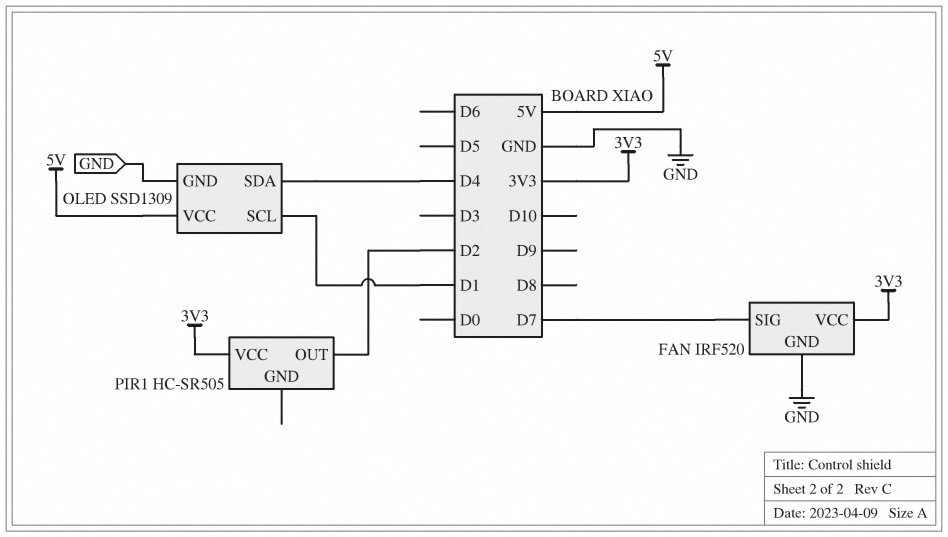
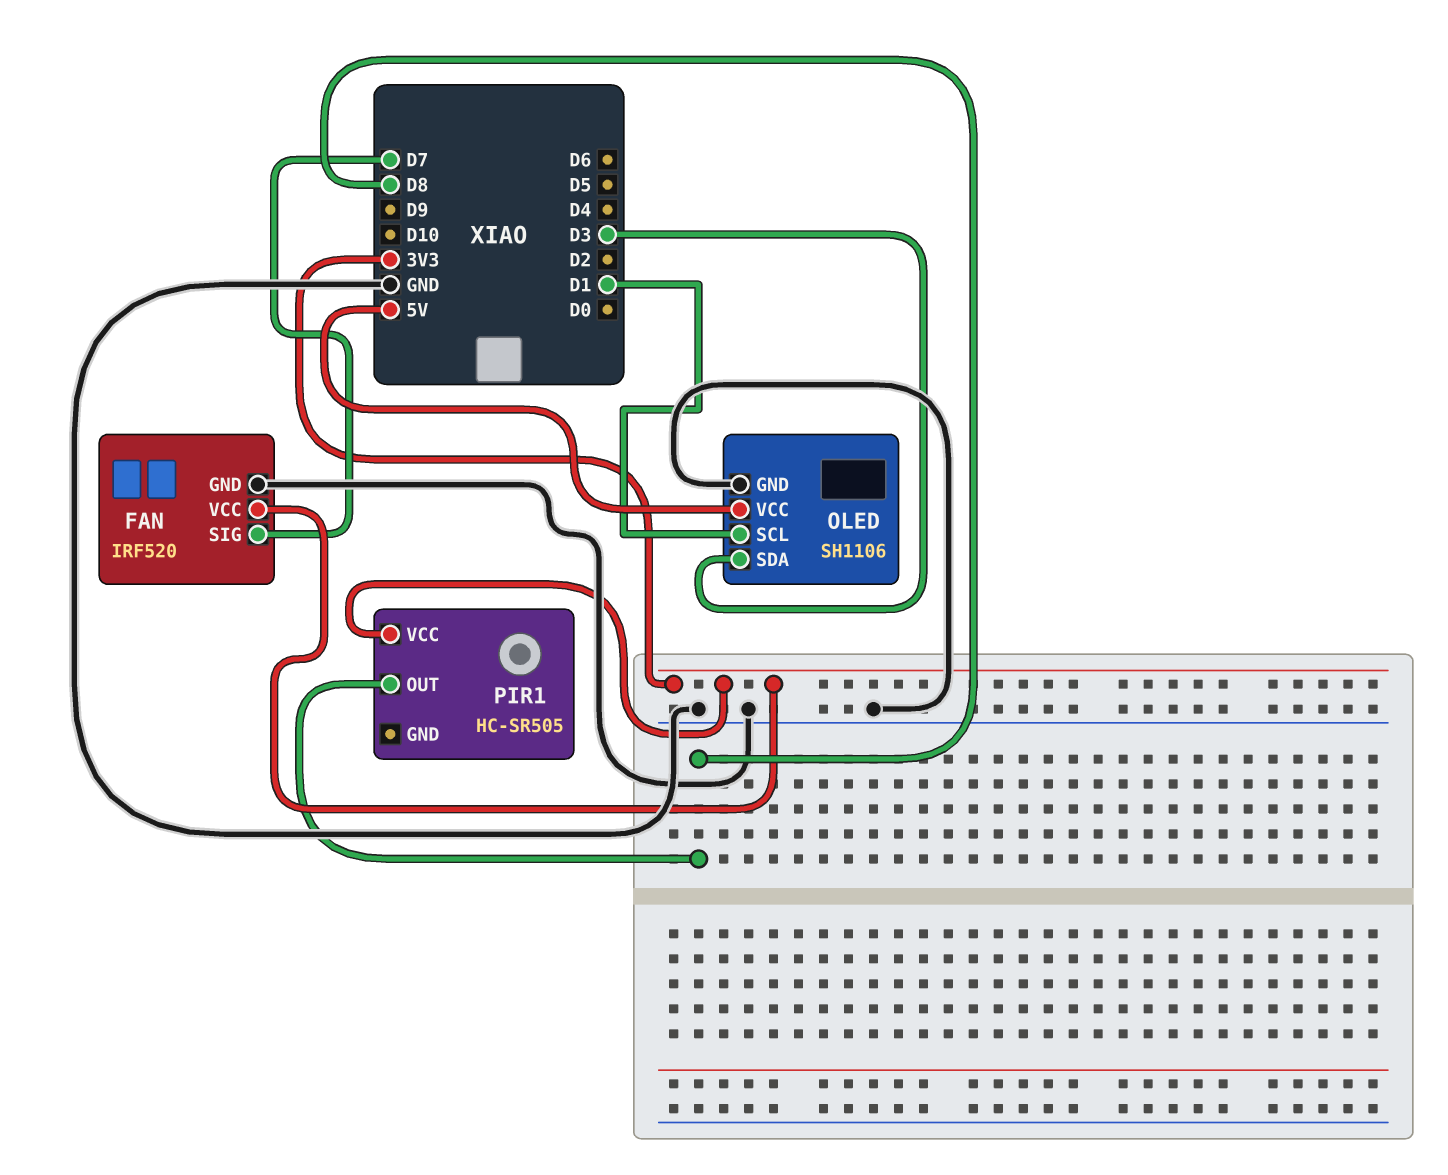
OLED: SSD1309 -> SH1106
OLED pin SDA: D4 -> D3
PIR1 pin OUT: D2 -> D8

